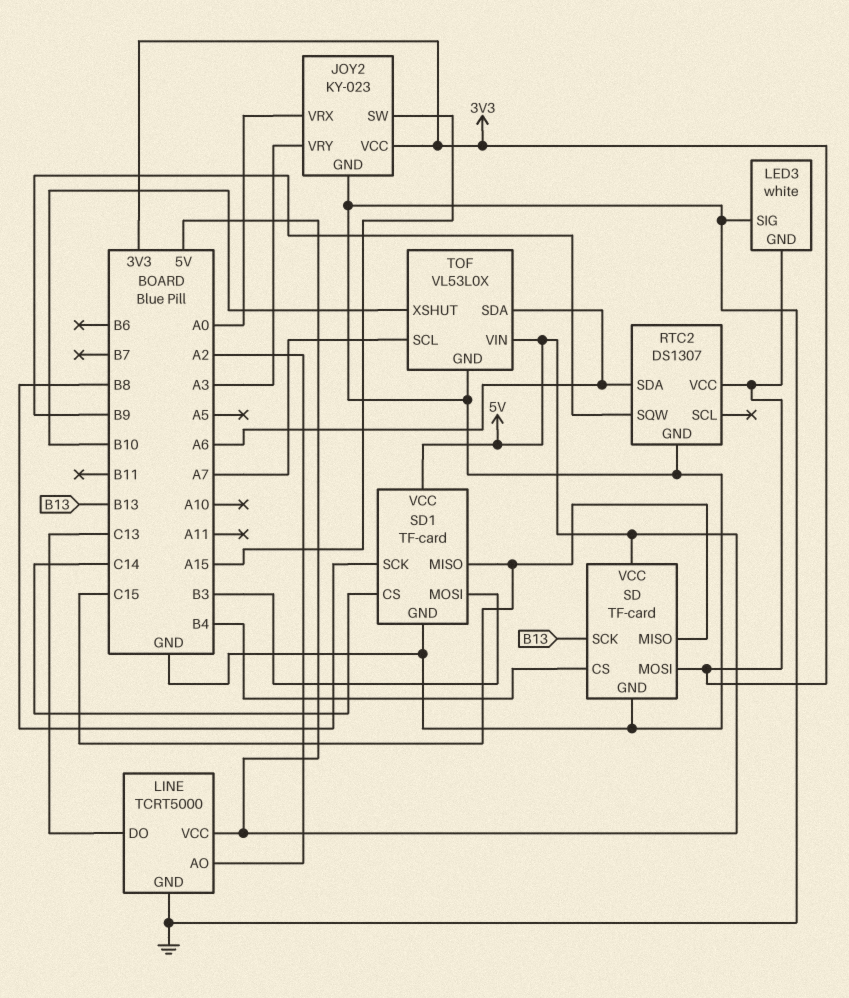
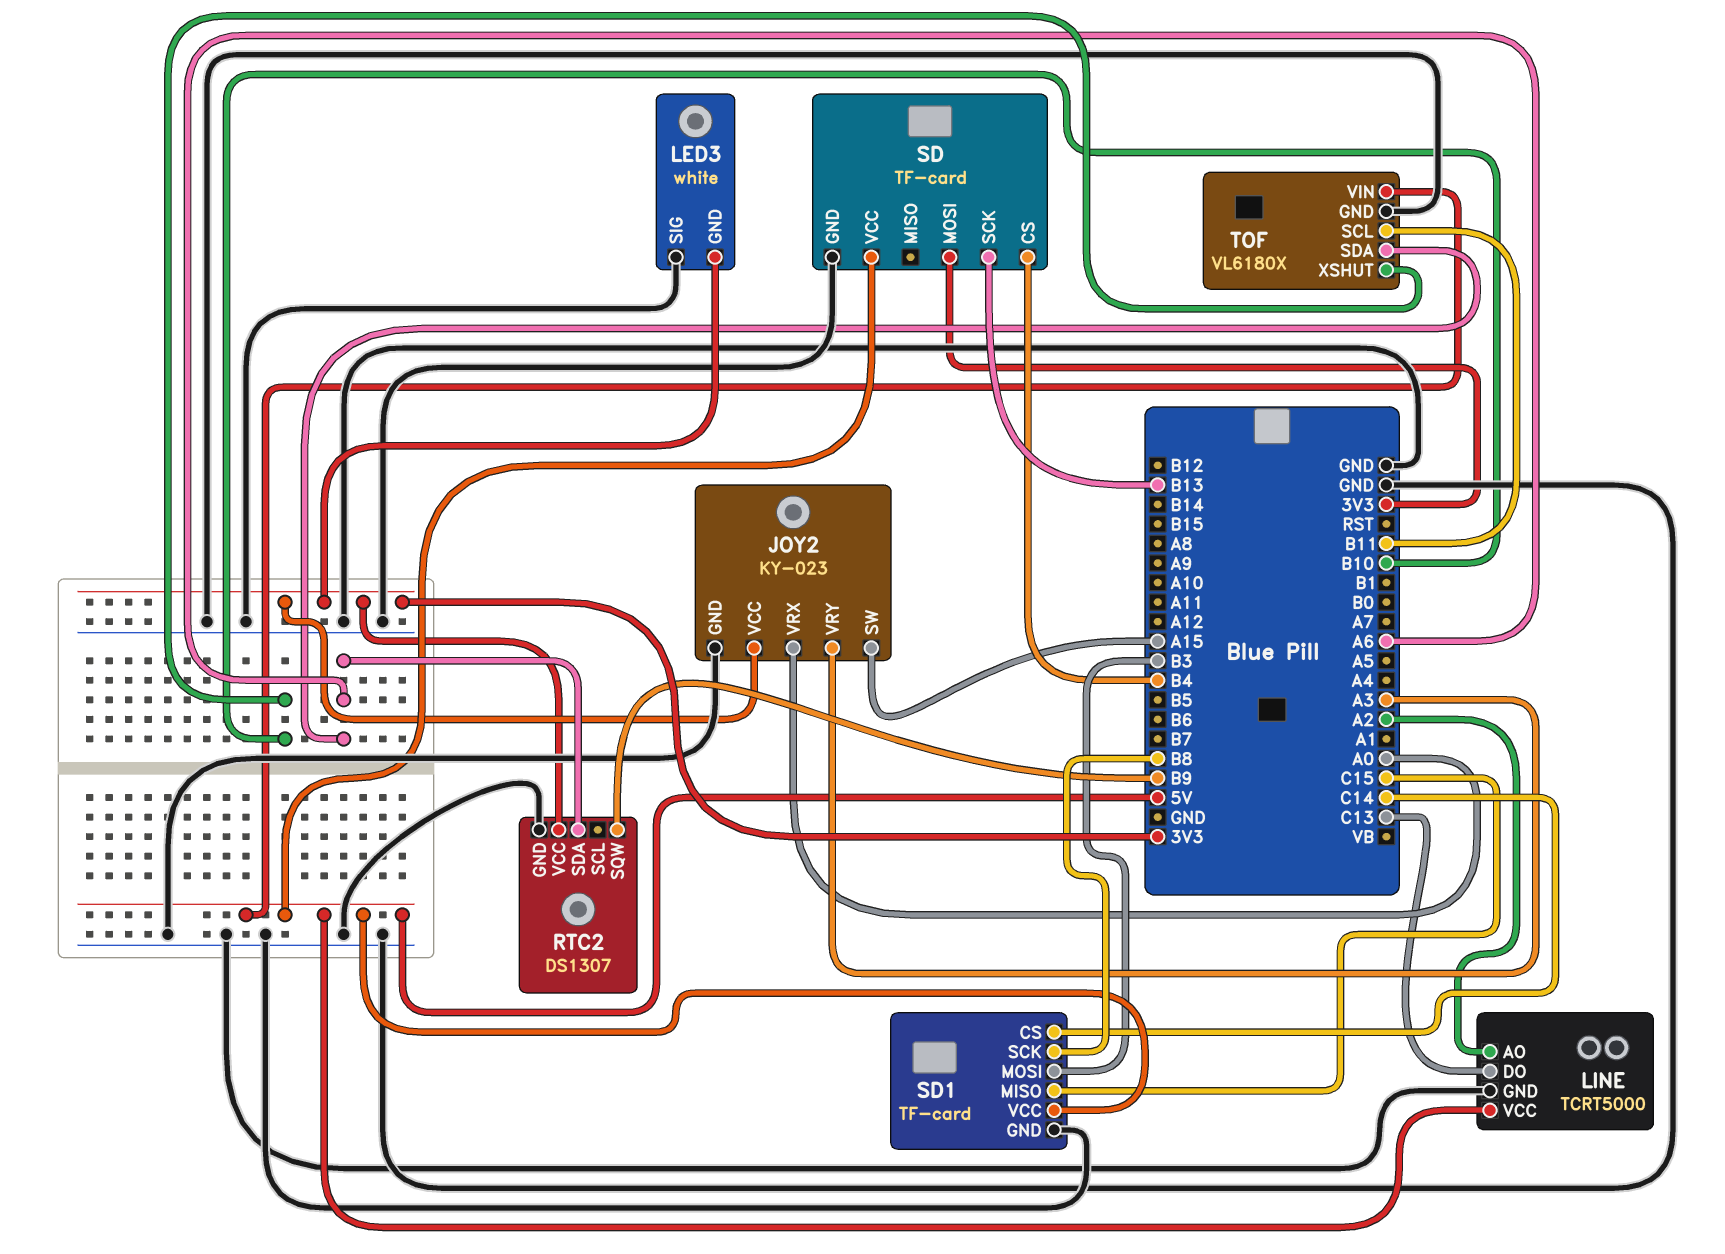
SD pin MISO: C15 -> none
TOF: VL53L0X -> VL6180X
TOF pin SCL: A7 -> B11

